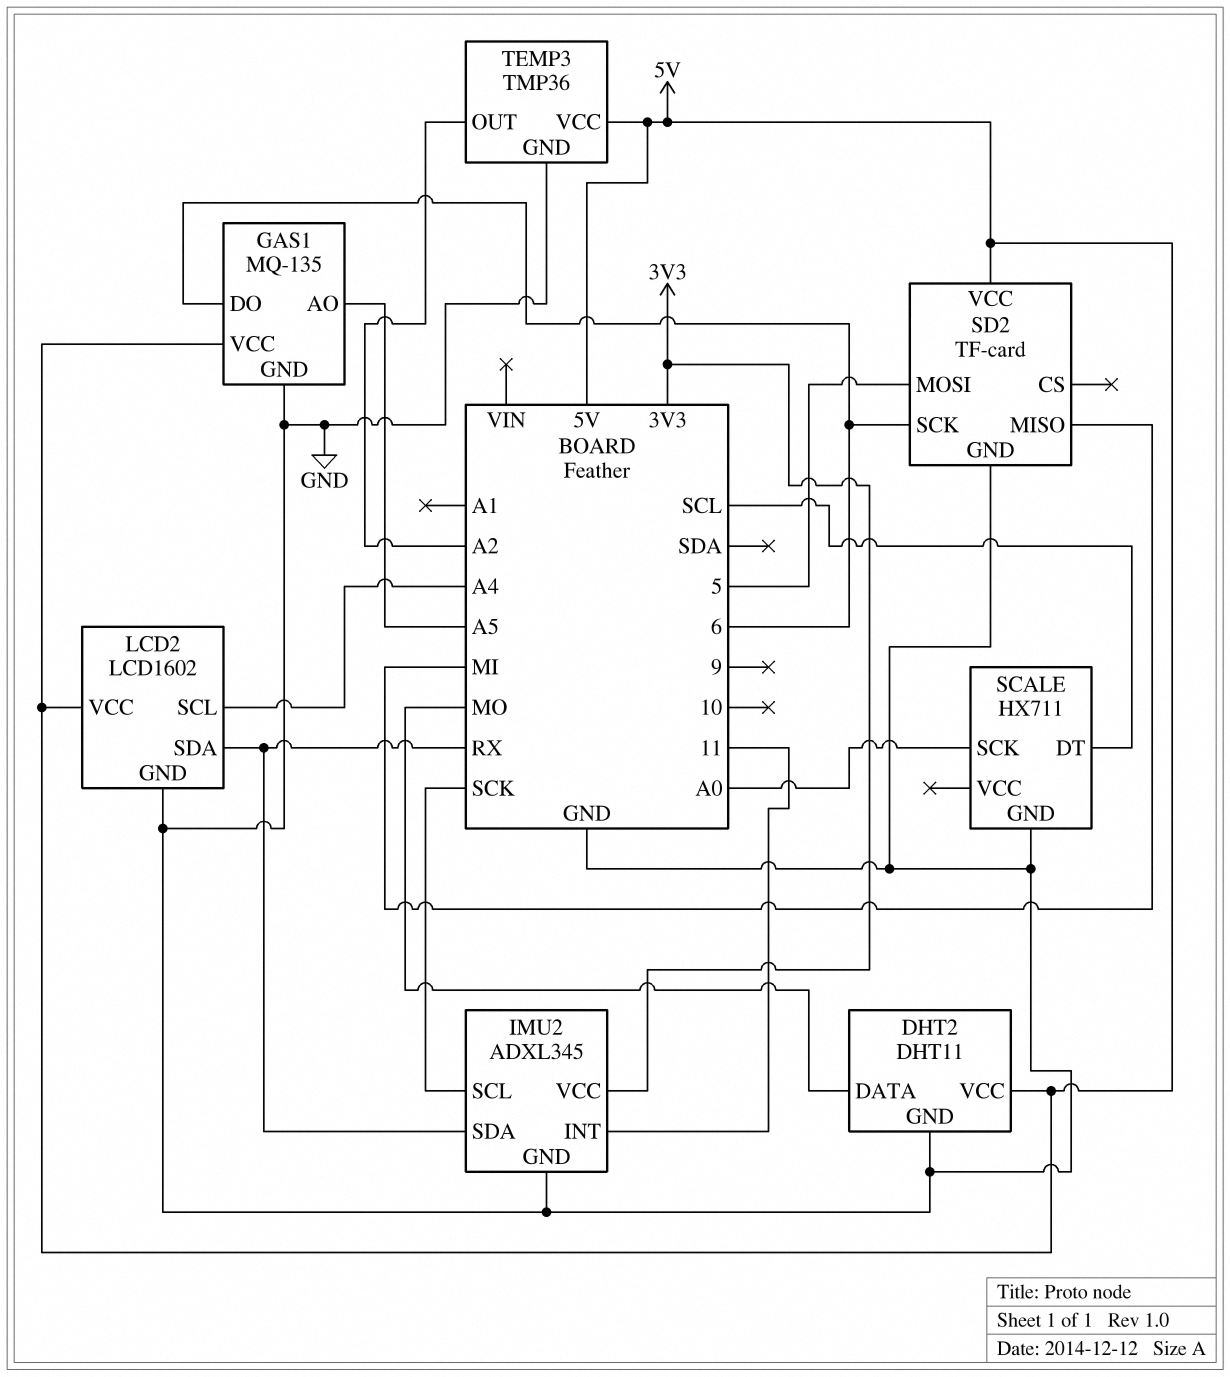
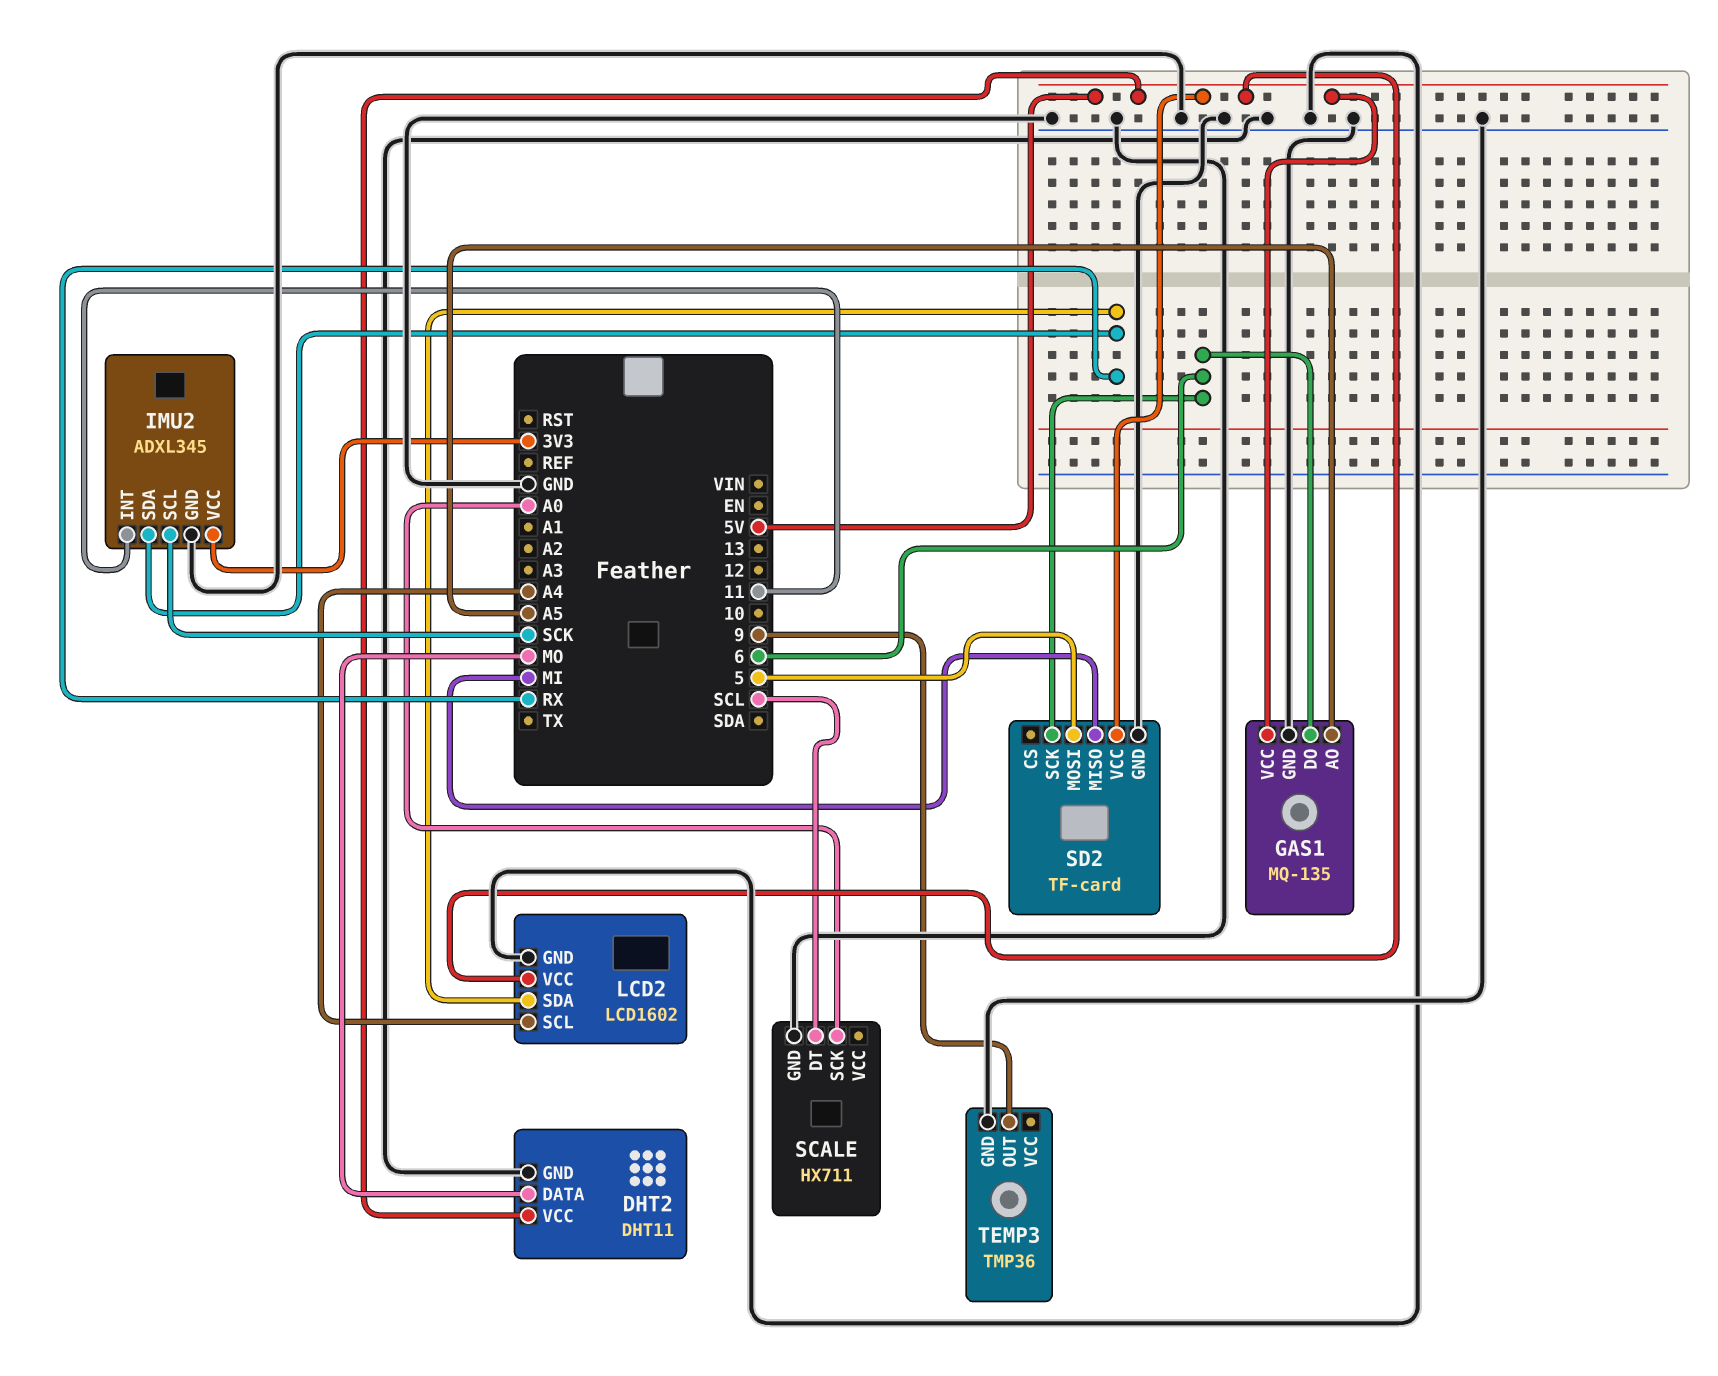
TEMP3 pin OUT: A2 -> 9
TEMP3 pin VCC: 5V -> none

